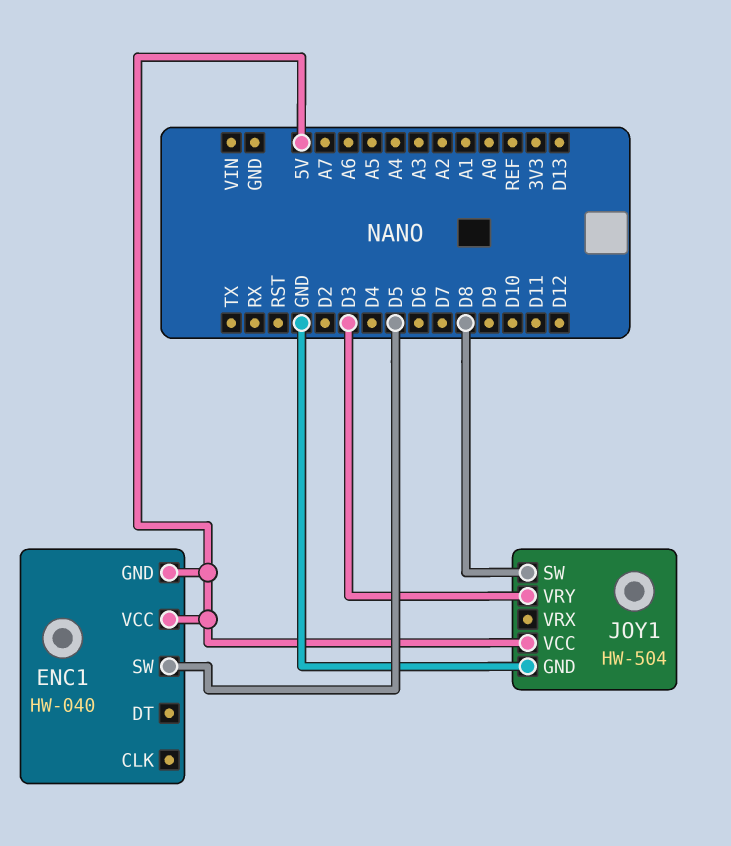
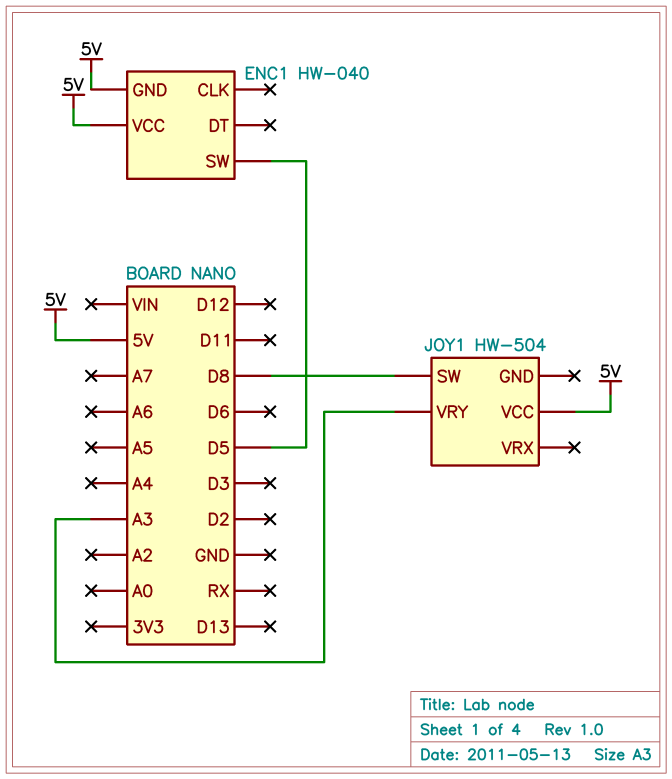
JOY1 pin GND: GND -> none
JOY1 pin VRY: D3 -> A3

